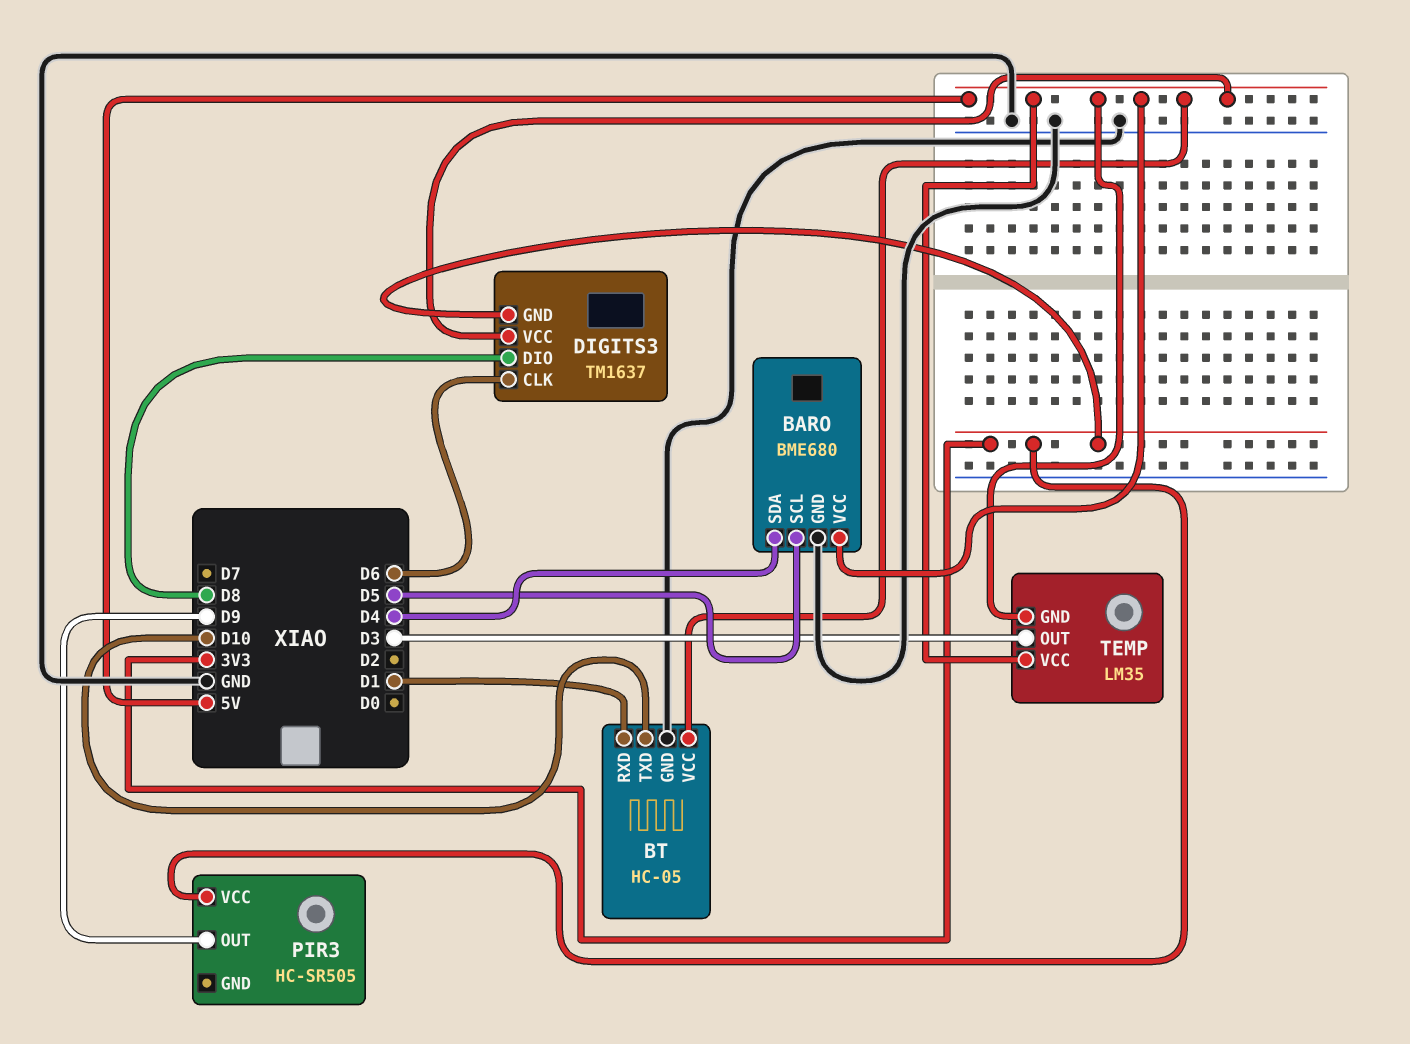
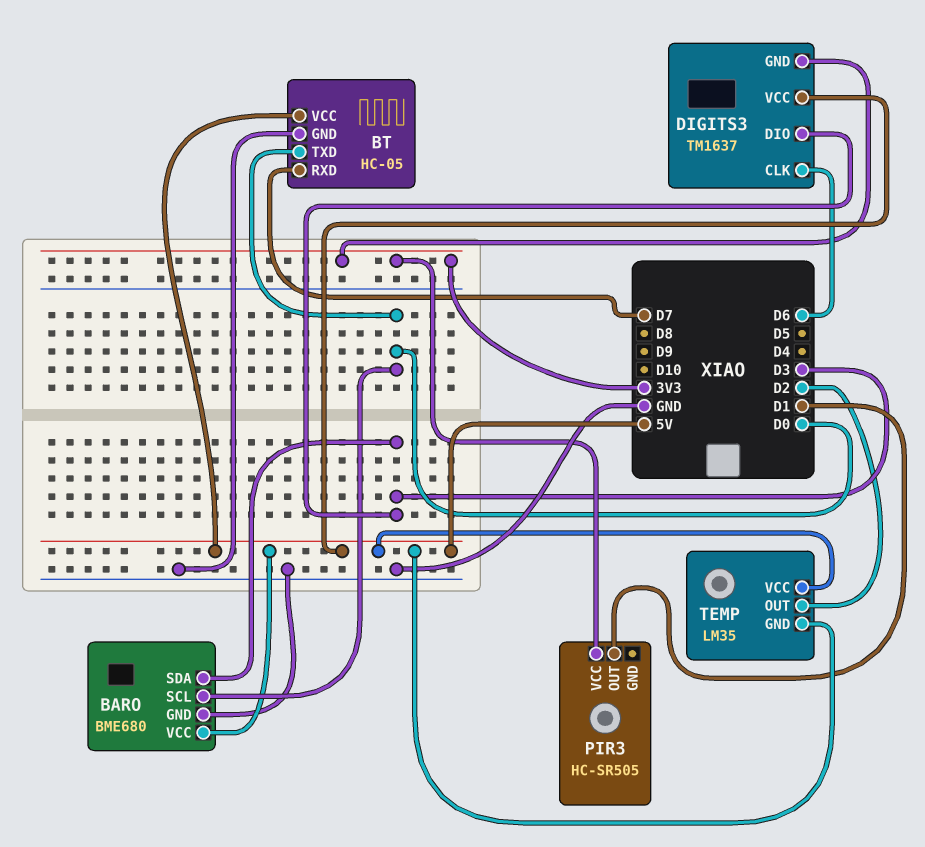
BARO pin SCL: D5 -> D0
BARO pin SDA: D4 -> D3
BT pin RXD: D1 -> D7
BT pin TXD: D10 -> D0
DIGITS3 pin DIO: D8 -> D3
PIR3 pin OUT: D9 -> D1
TEMP pin OUT: D3 -> D2

